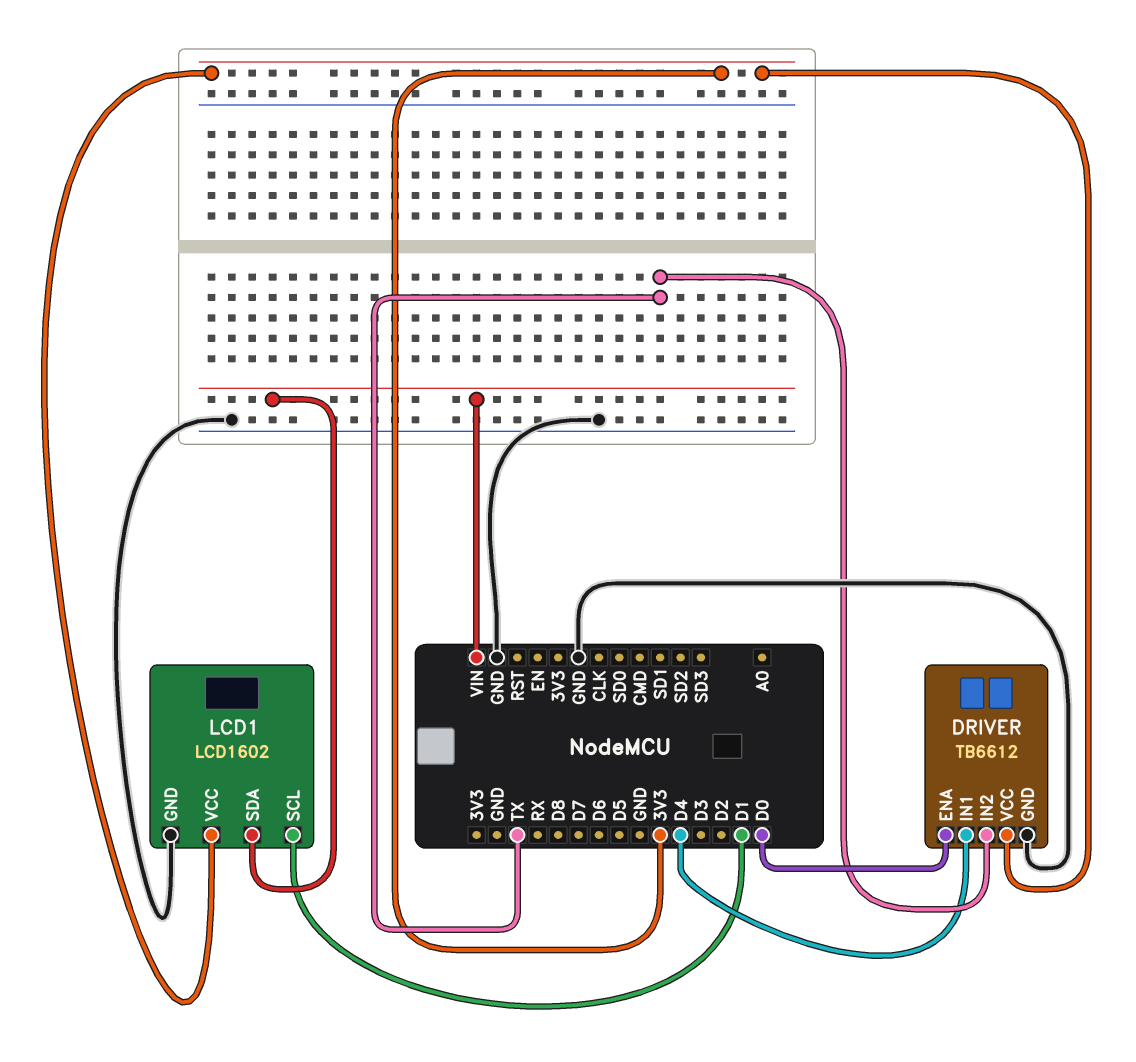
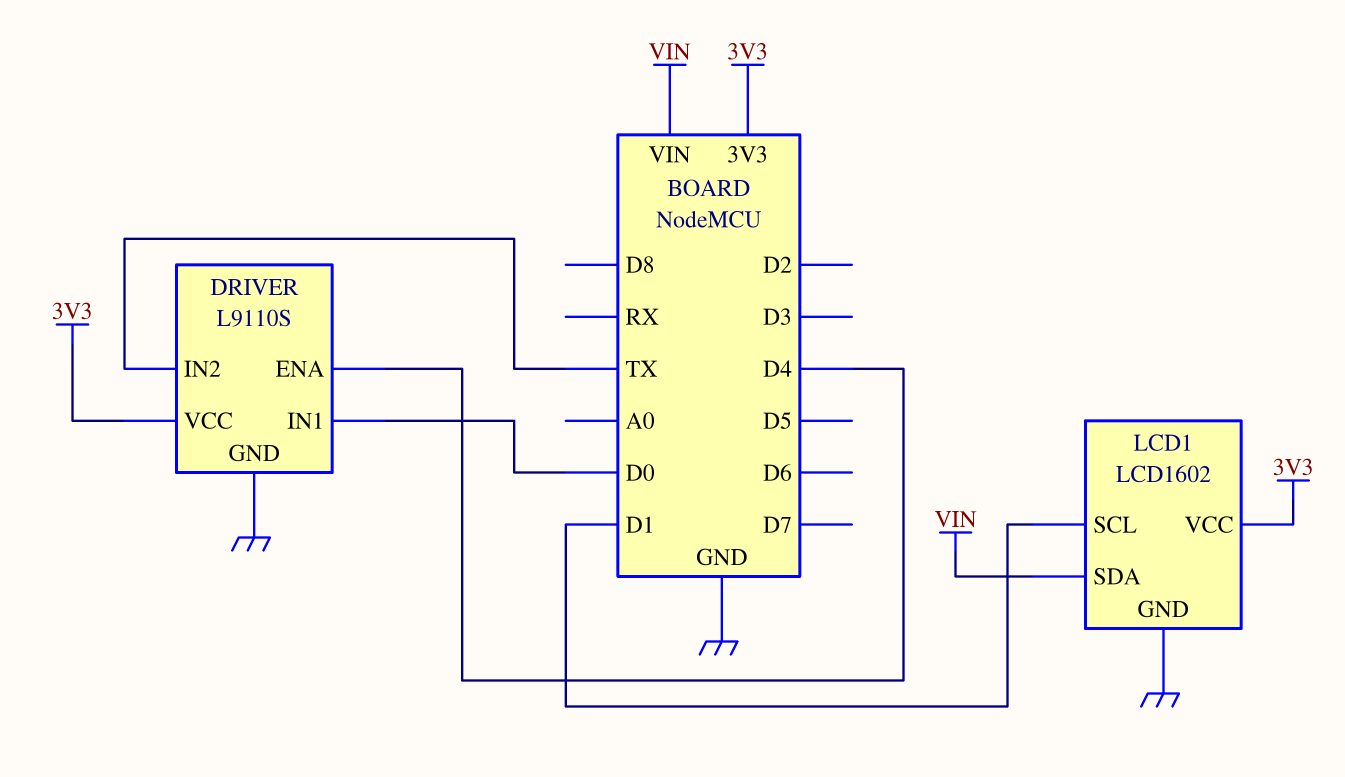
DRIVER: TB6612 -> L9110S
DRIVER pin ENA: D0 -> D4
DRIVER pin IN1: D4 -> D0

